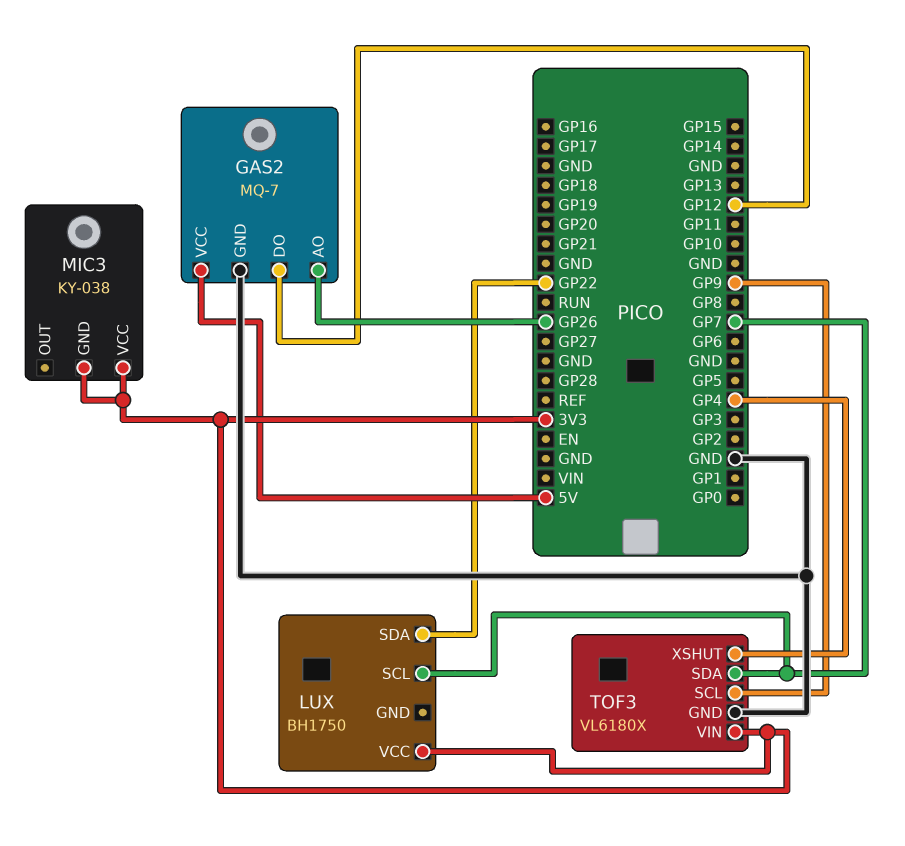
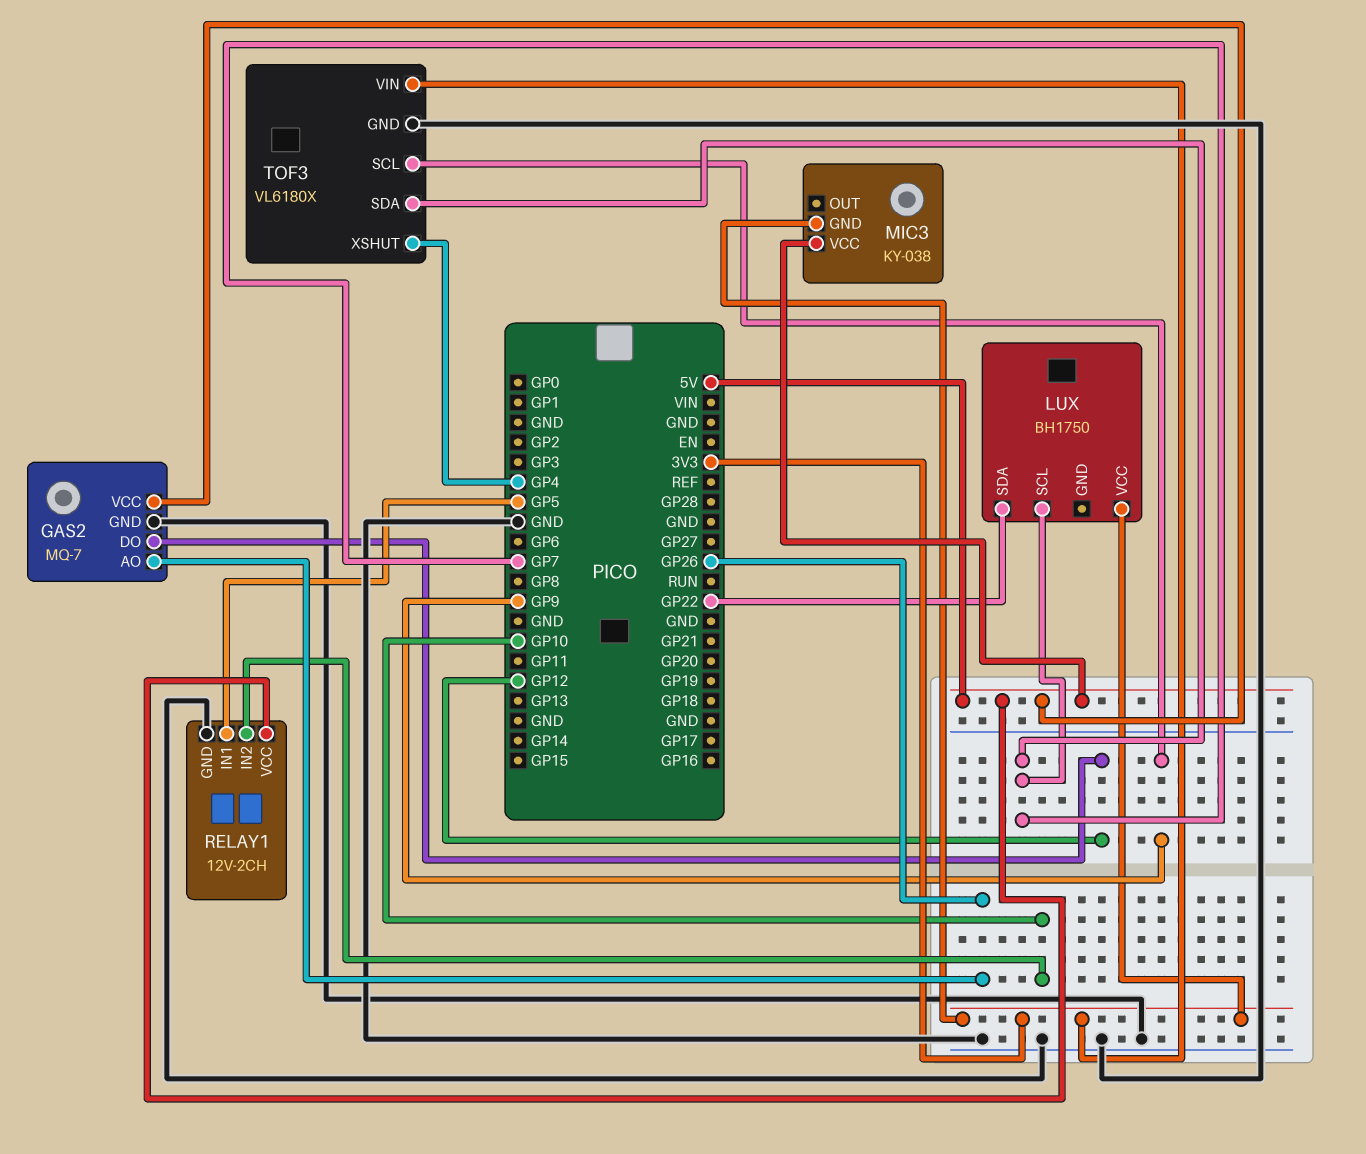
MIC3 pin VCC: 3V3 -> 5V
RELAY1: none -> 12V-2CH
RELAY1 pin GND: none -> GND
RELAY1 pin IN1: none -> GP5
RELAY1 pin IN2: none -> GP10
RELAY1 pin VCC: none -> 5V

